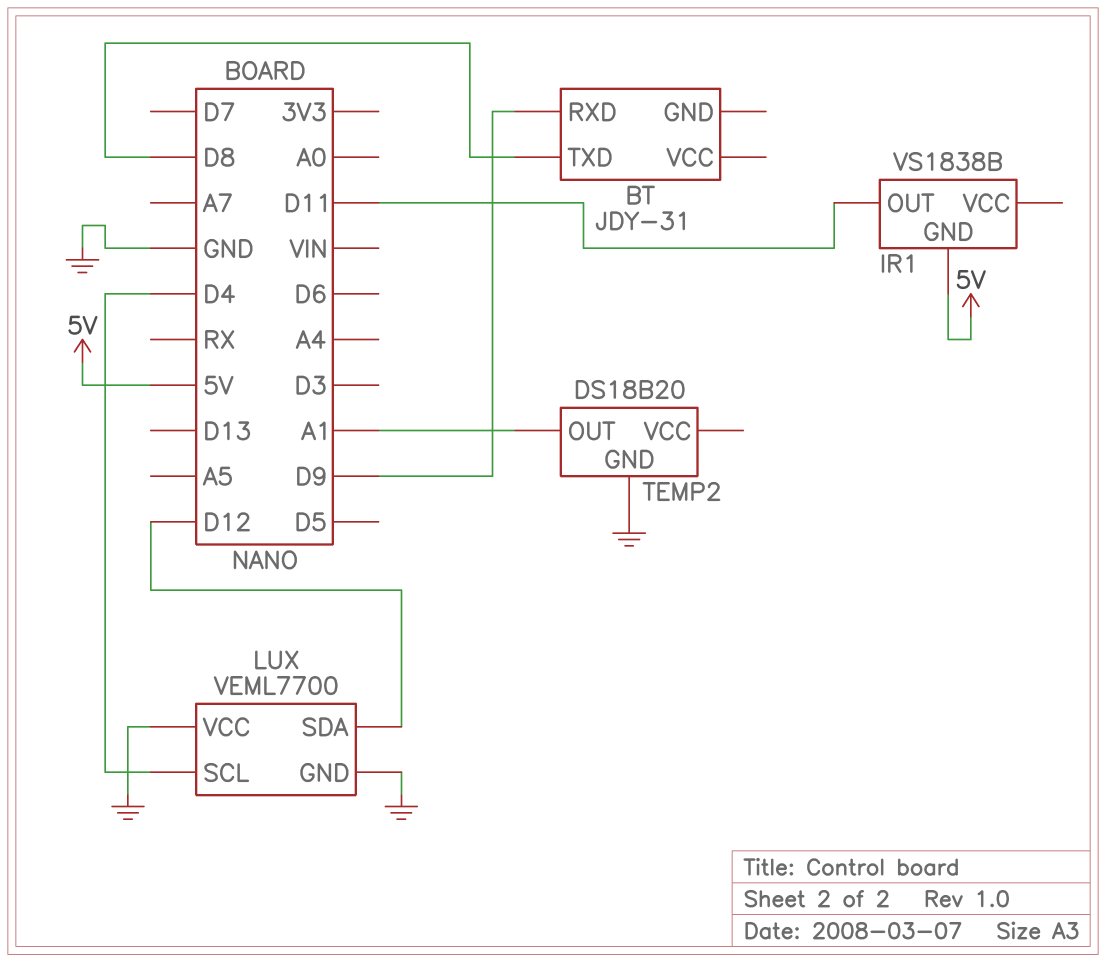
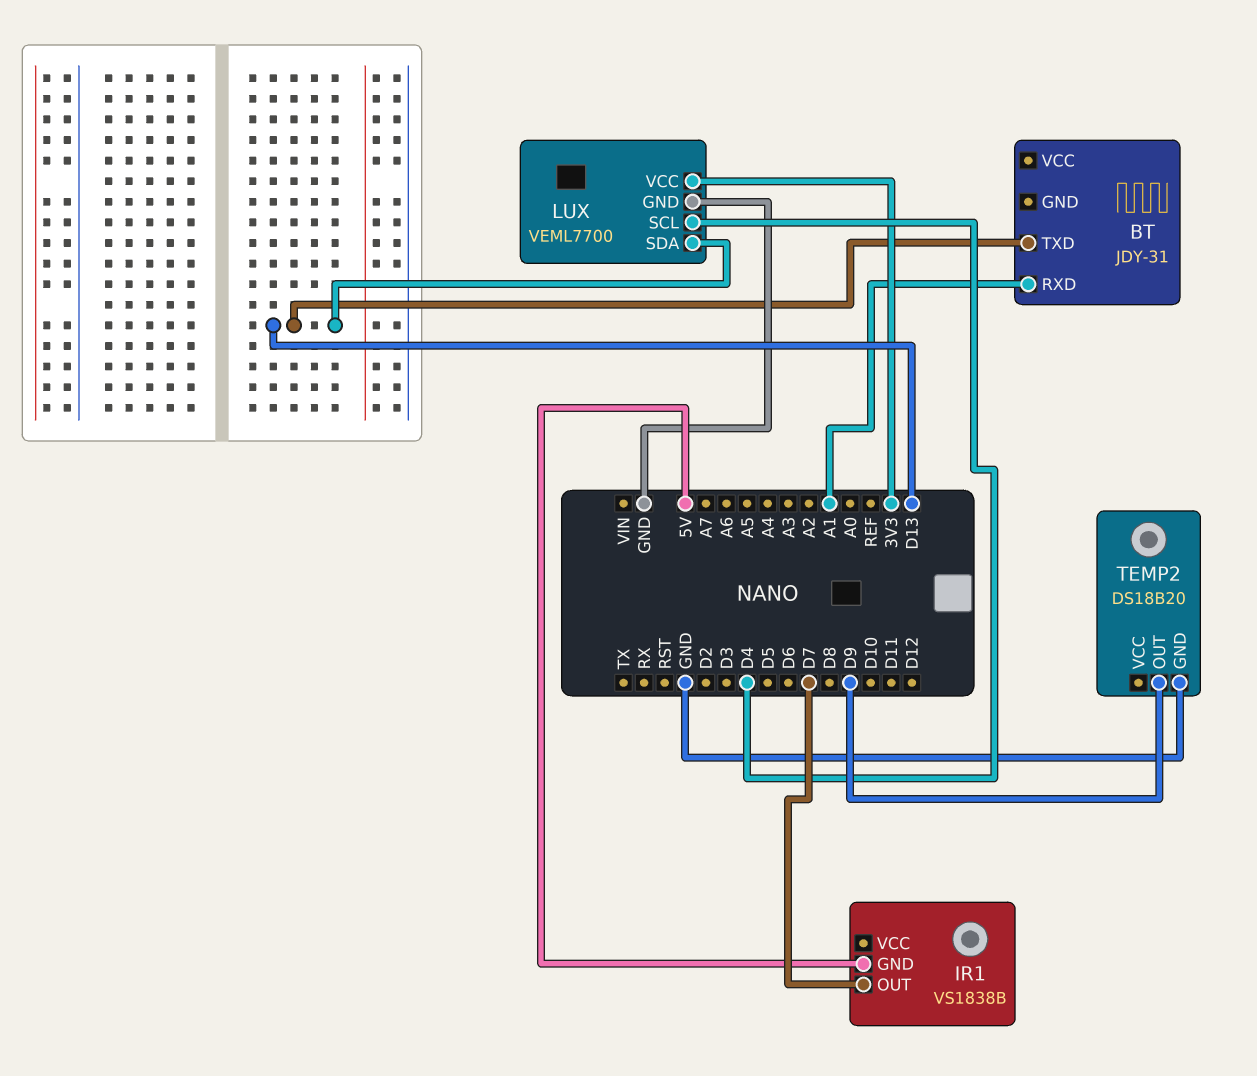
BT pin RXD: D9 -> A1
BT pin TXD: D8 -> D13
IR1 pin OUT: D11 -> D7
LUX pin SDA: D12 -> D13
LUX pin VCC: GND -> 3V3
TEMP2 pin OUT: A1 -> D9

